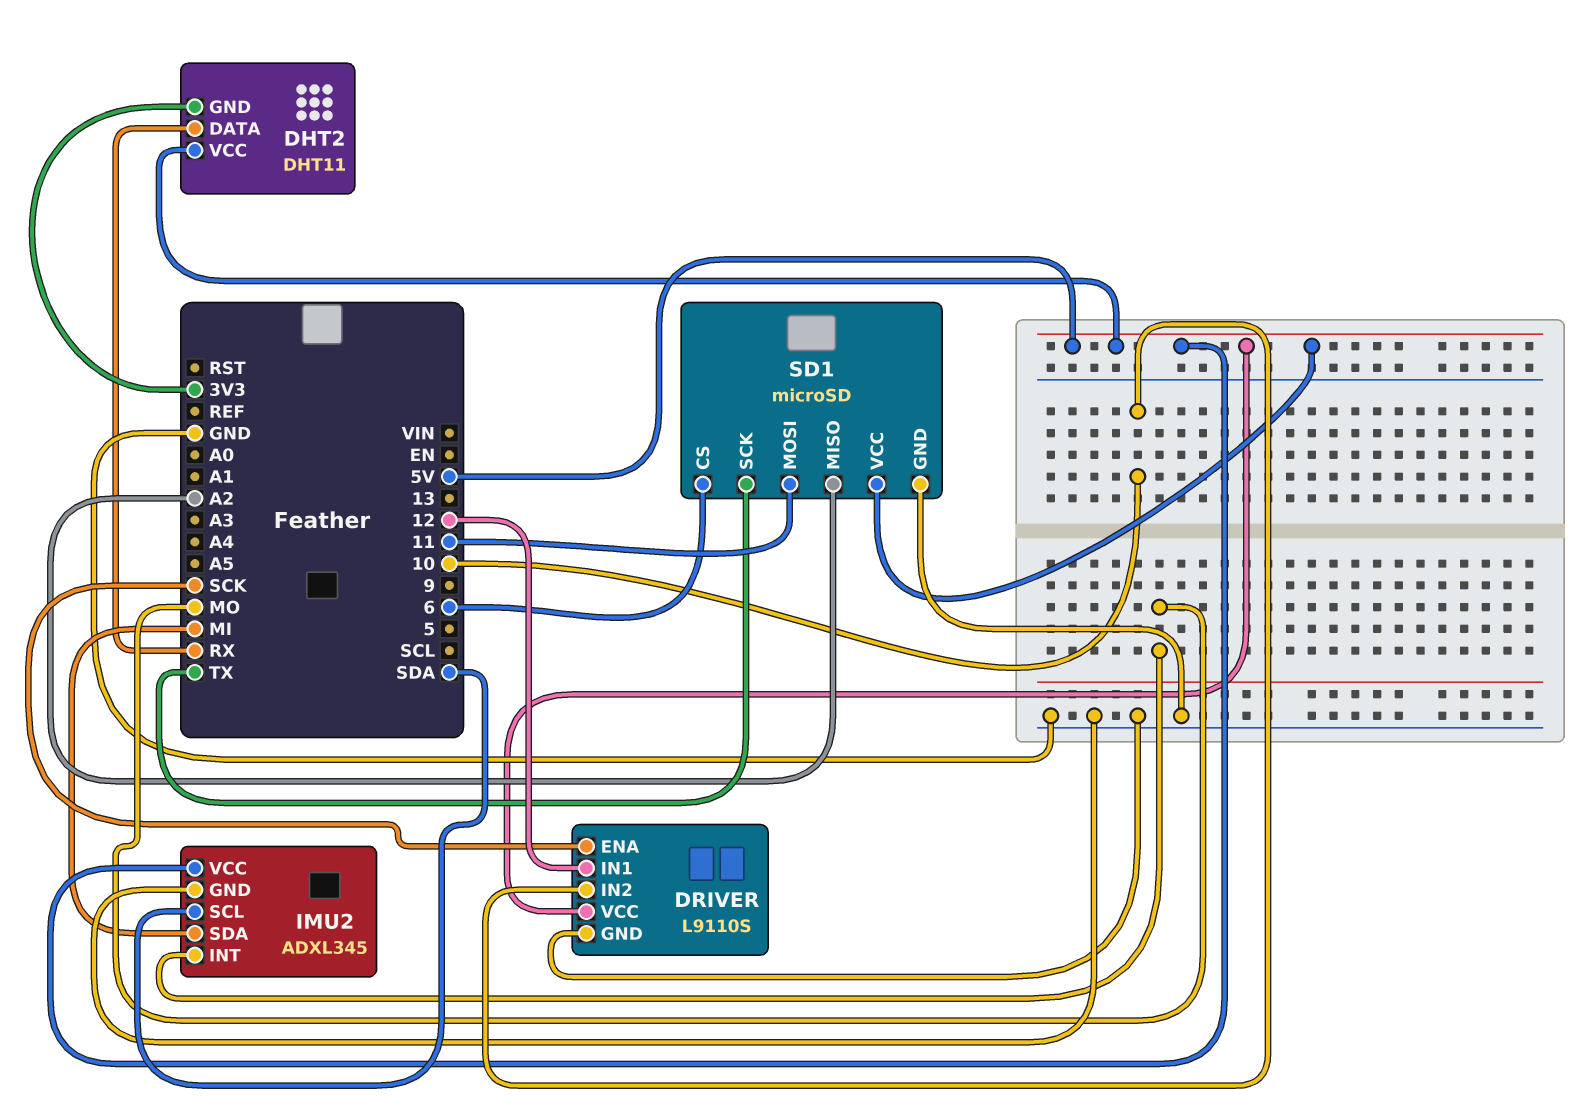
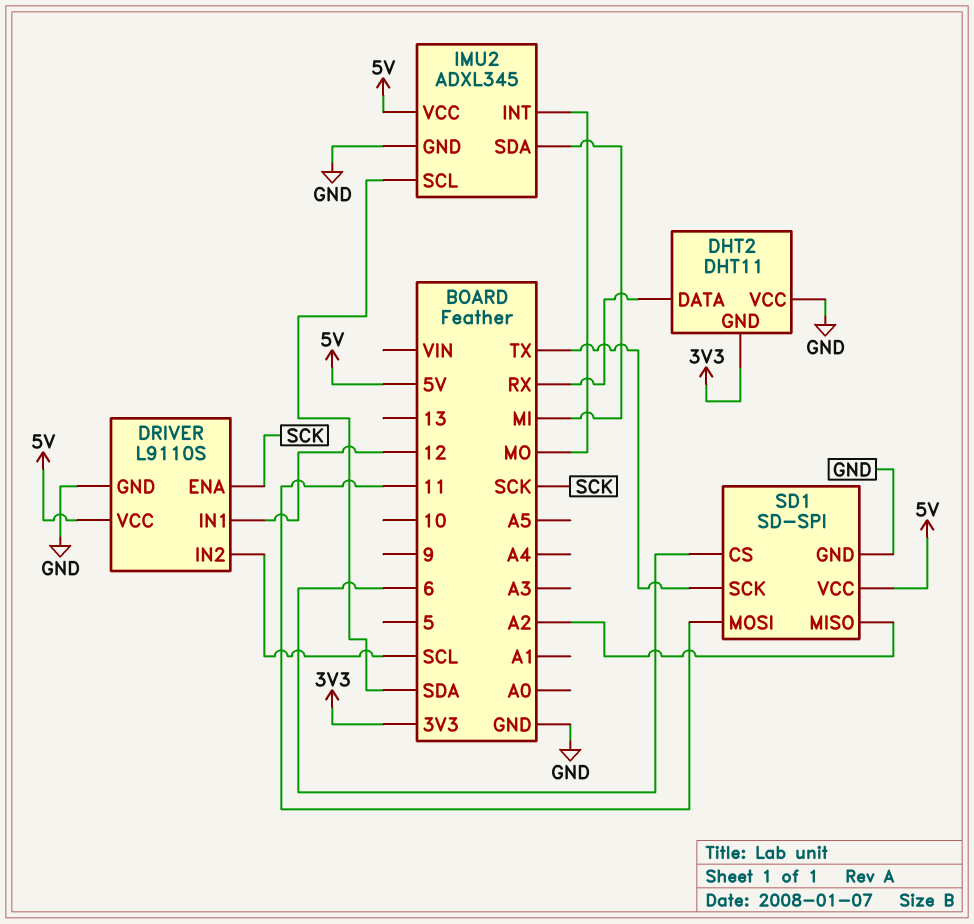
DHT2 pin VCC: 5V -> GND
DRIVER pin IN2: 10 -> SCL
SD1: microSD -> SD-SPI

